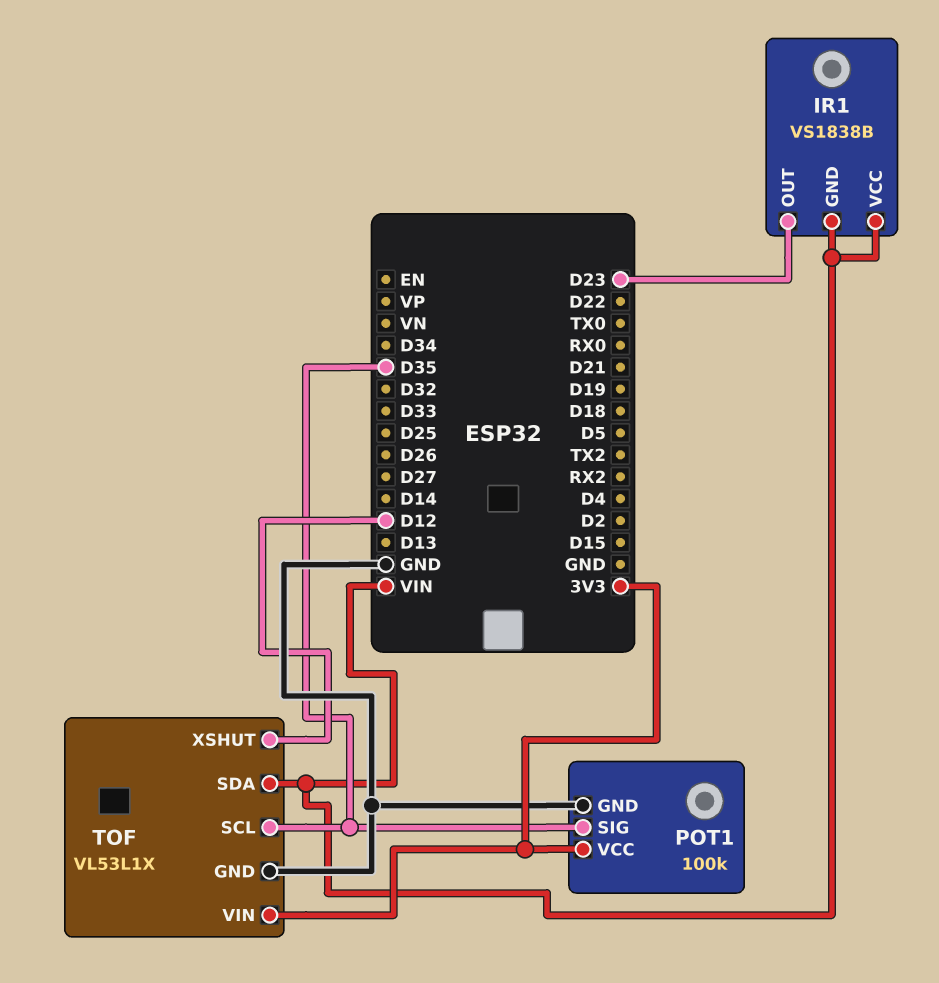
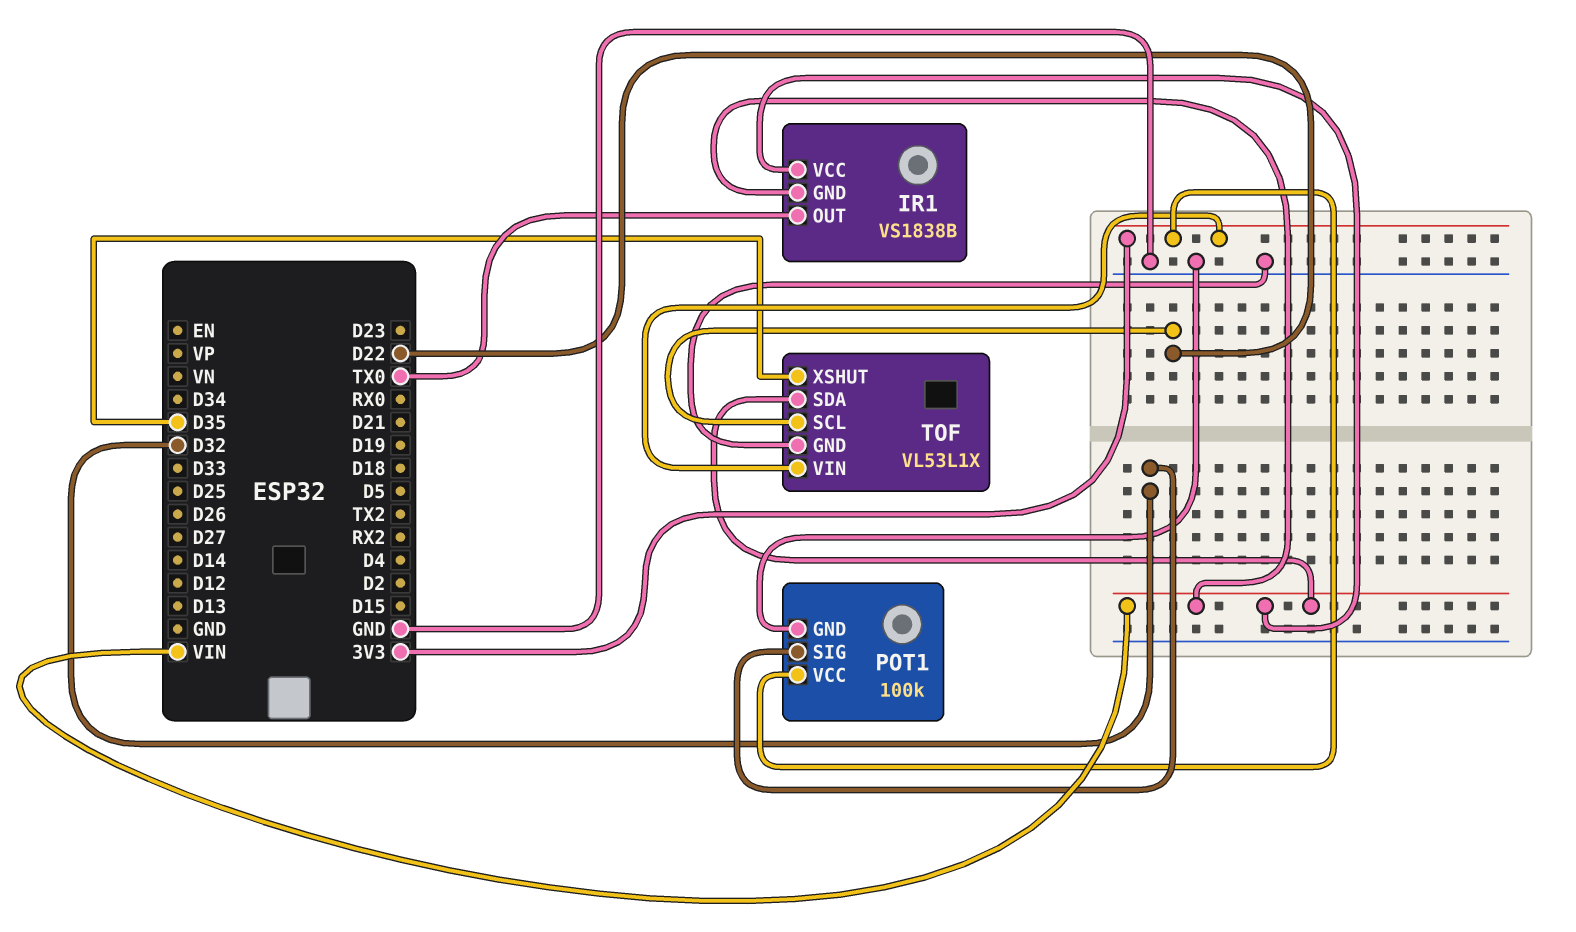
IR1 pin OUT: D23 -> TX0
POT1 pin SIG: D35 -> D32
TOF pin SCL: D35 -> D22
TOF pin XSHUT: D12 -> D35

